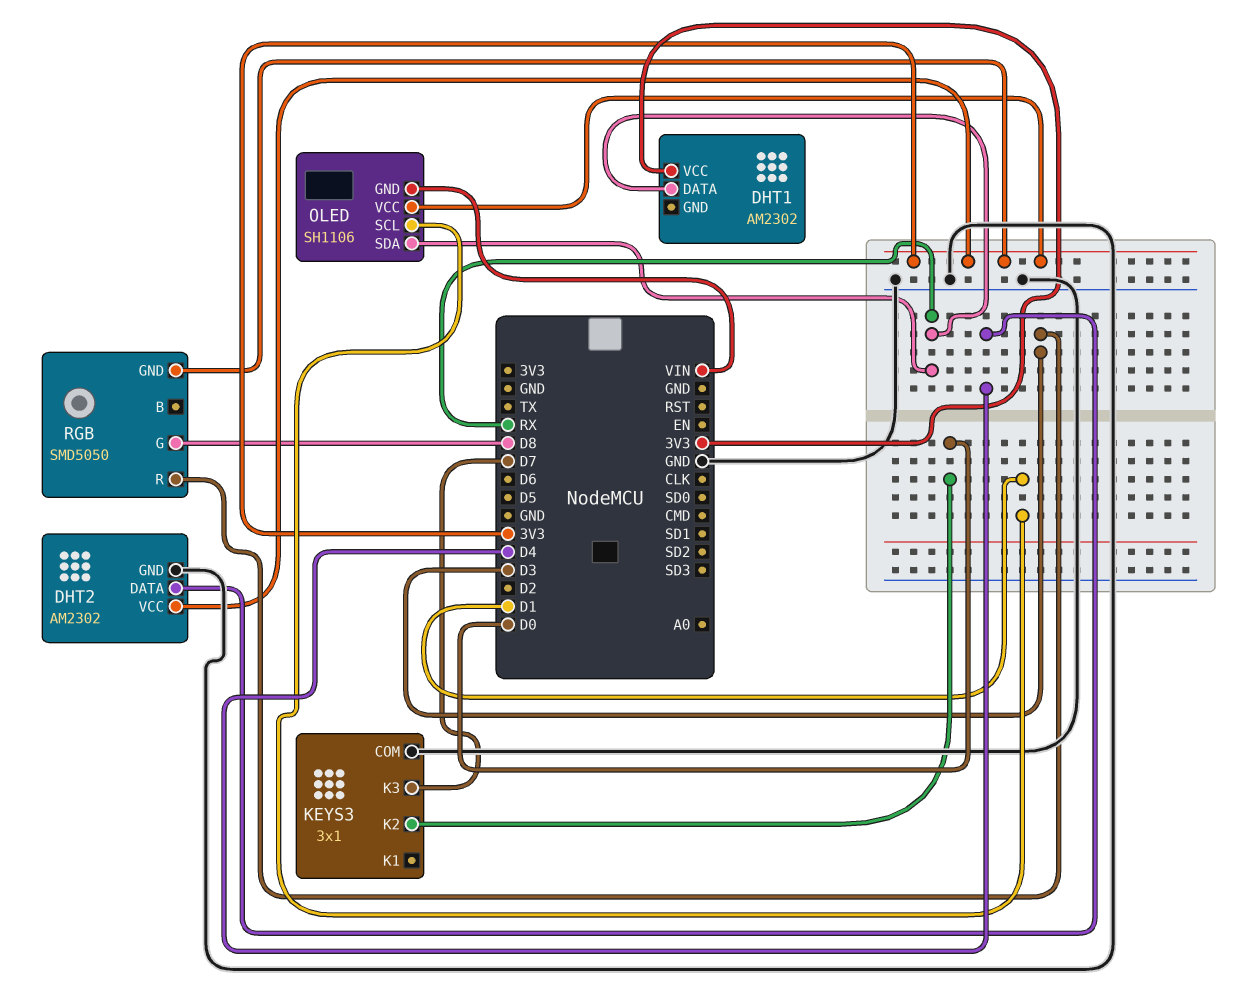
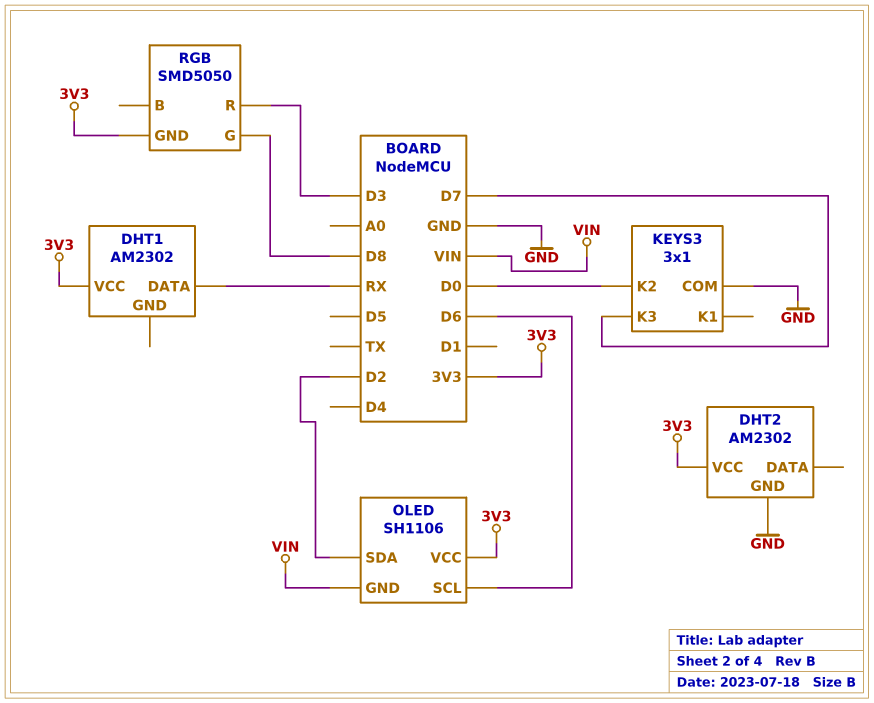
DHT2 pin DATA: D4 -> none
OLED pin SCL: D1 -> D6
OLED pin SDA: RX -> D2

